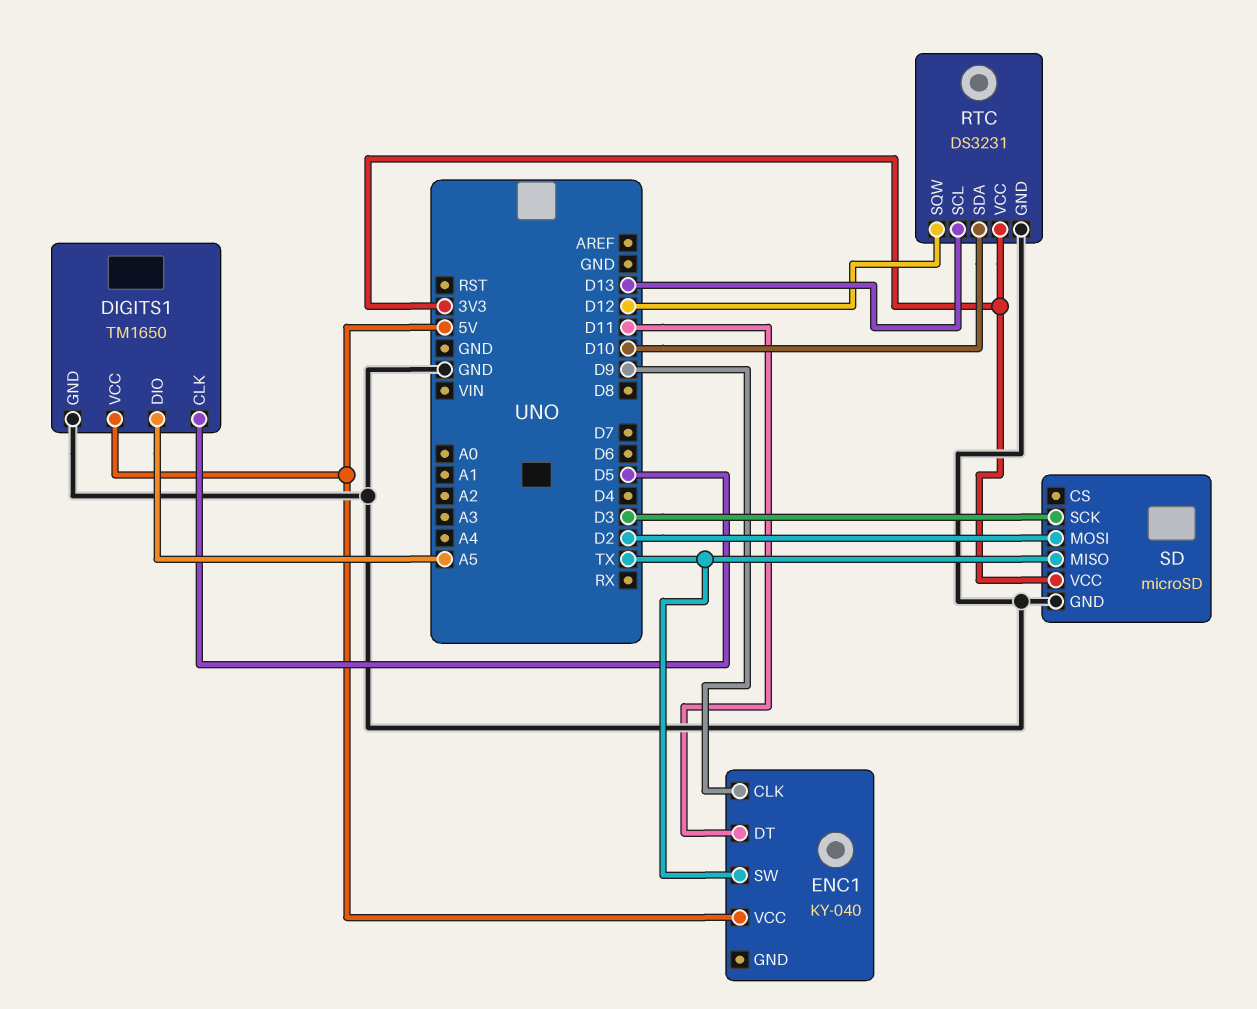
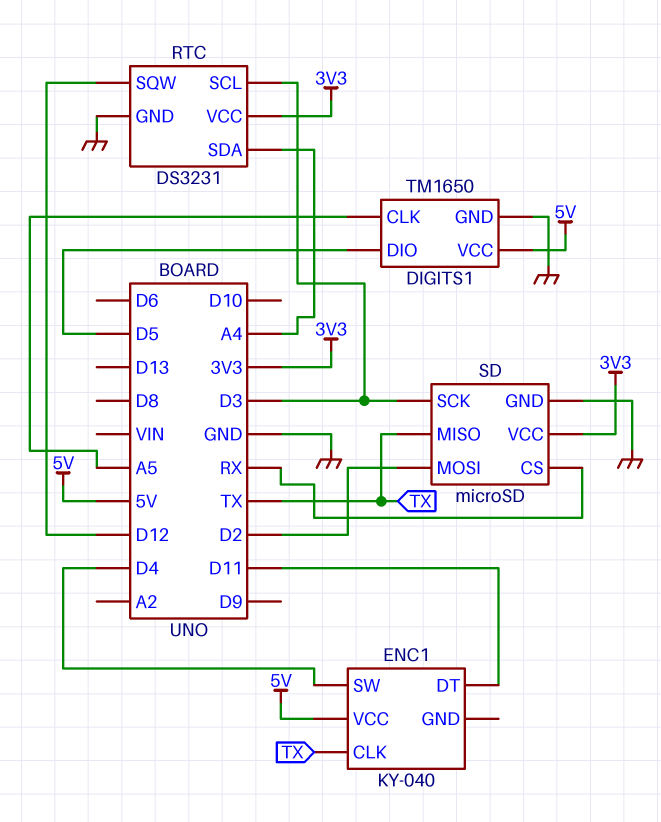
DIGITS1 pin CLK: D5 -> A5
DIGITS1 pin DIO: A5 -> D5
ENC1 pin CLK: D9 -> TX
ENC1 pin SW: TX -> D4
RTC pin SCL: D13 -> D3
RTC pin SDA: D10 -> A4
SD pin CS: none -> RX

